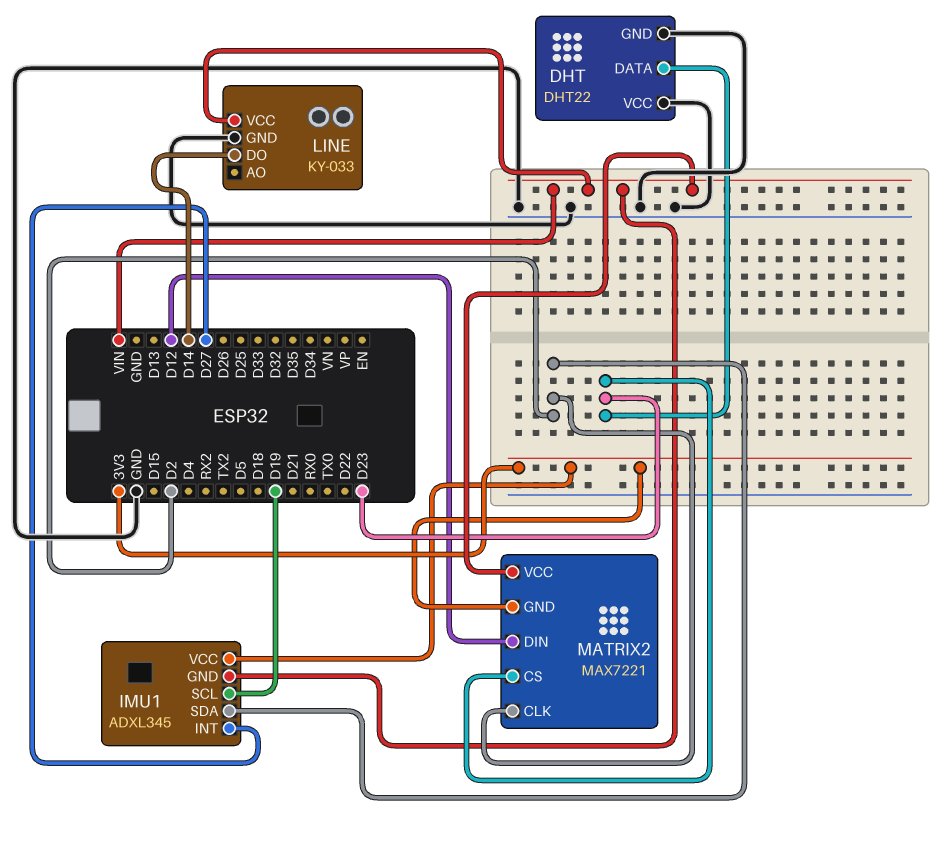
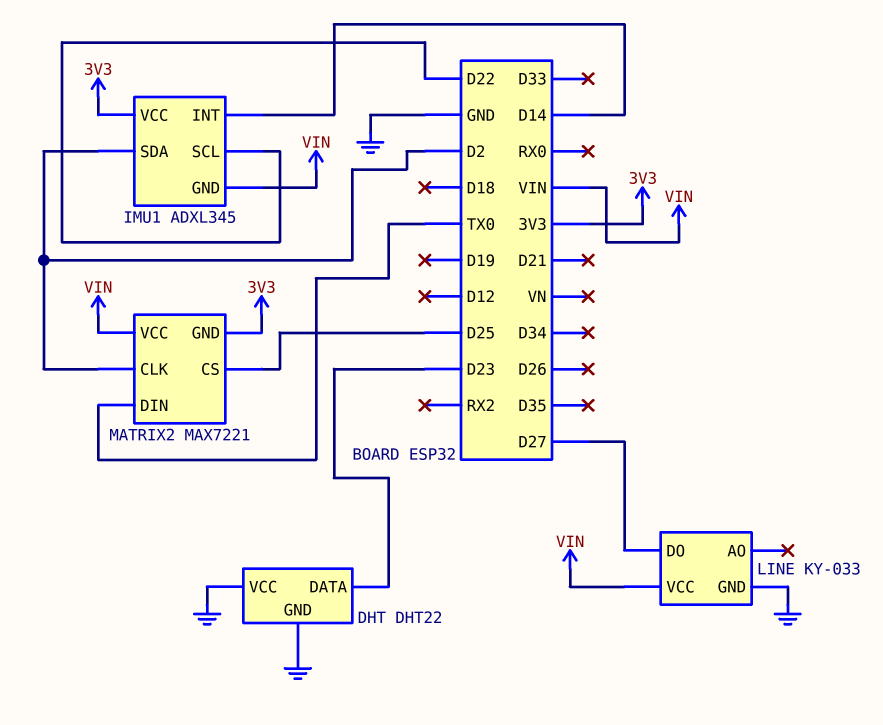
IMU1 pin INT: D27 -> D14
IMU1 pin SCL: D19 -> D22
LINE pin DO: D14 -> D27
MATRIX2 pin CS: D23 -> D25
MATRIX2 pin DIN: D12 -> TX0

